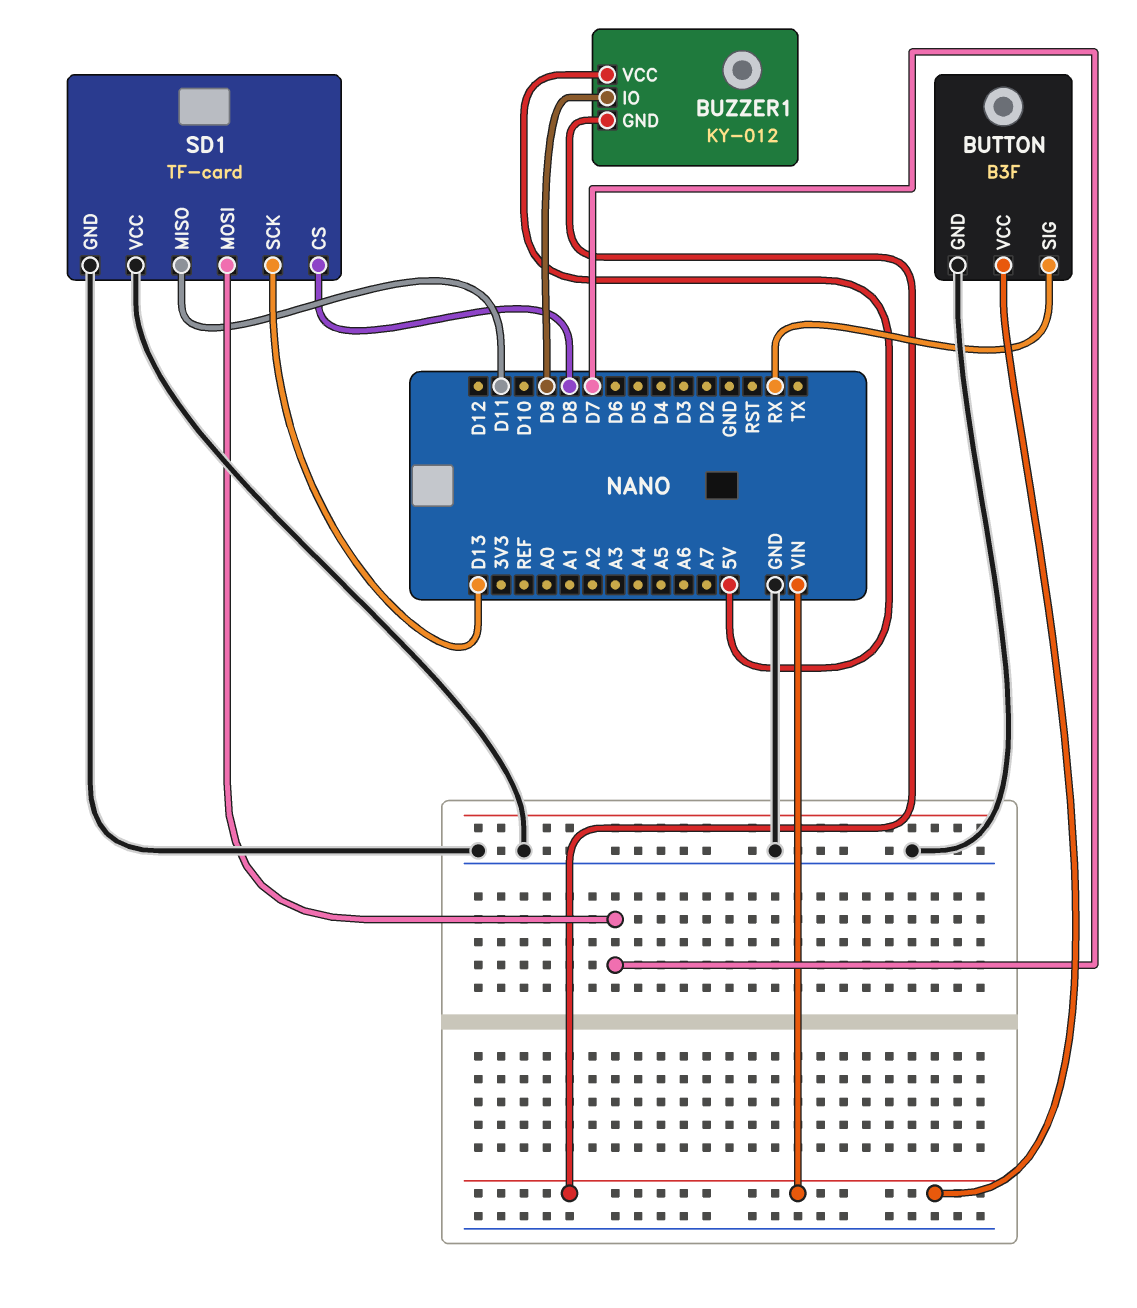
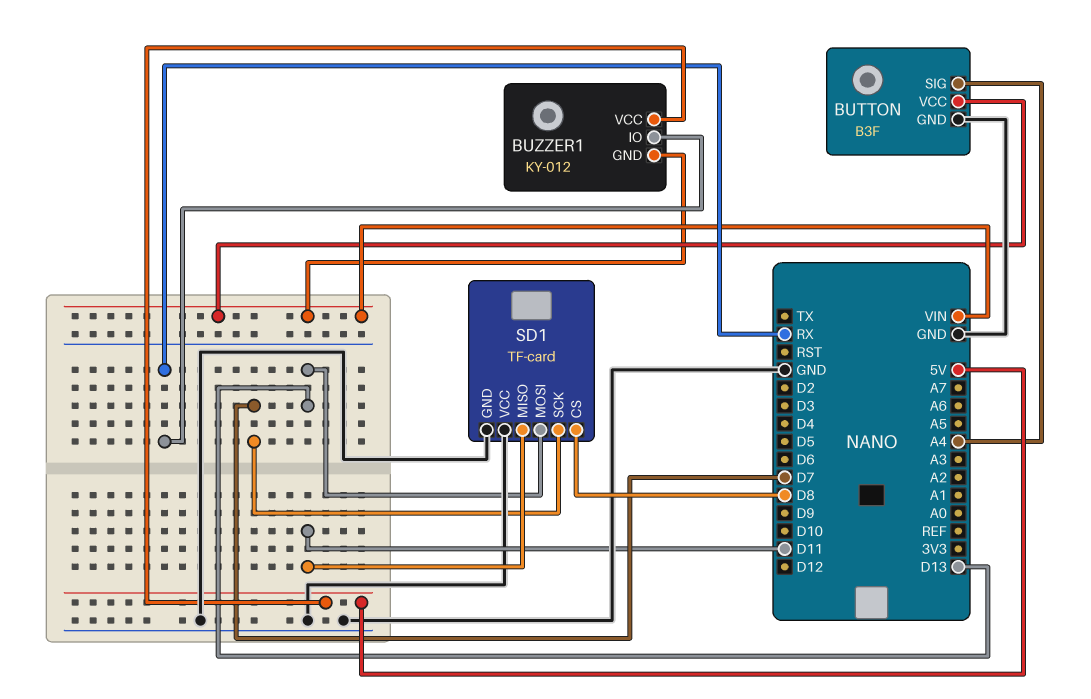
BUTTON pin SIG: RX -> A4
BUZZER1 pin IO: D9 -> RX
SD1 pin MOSI: D7 -> D13
SD1 pin SCK: D13 -> D7

